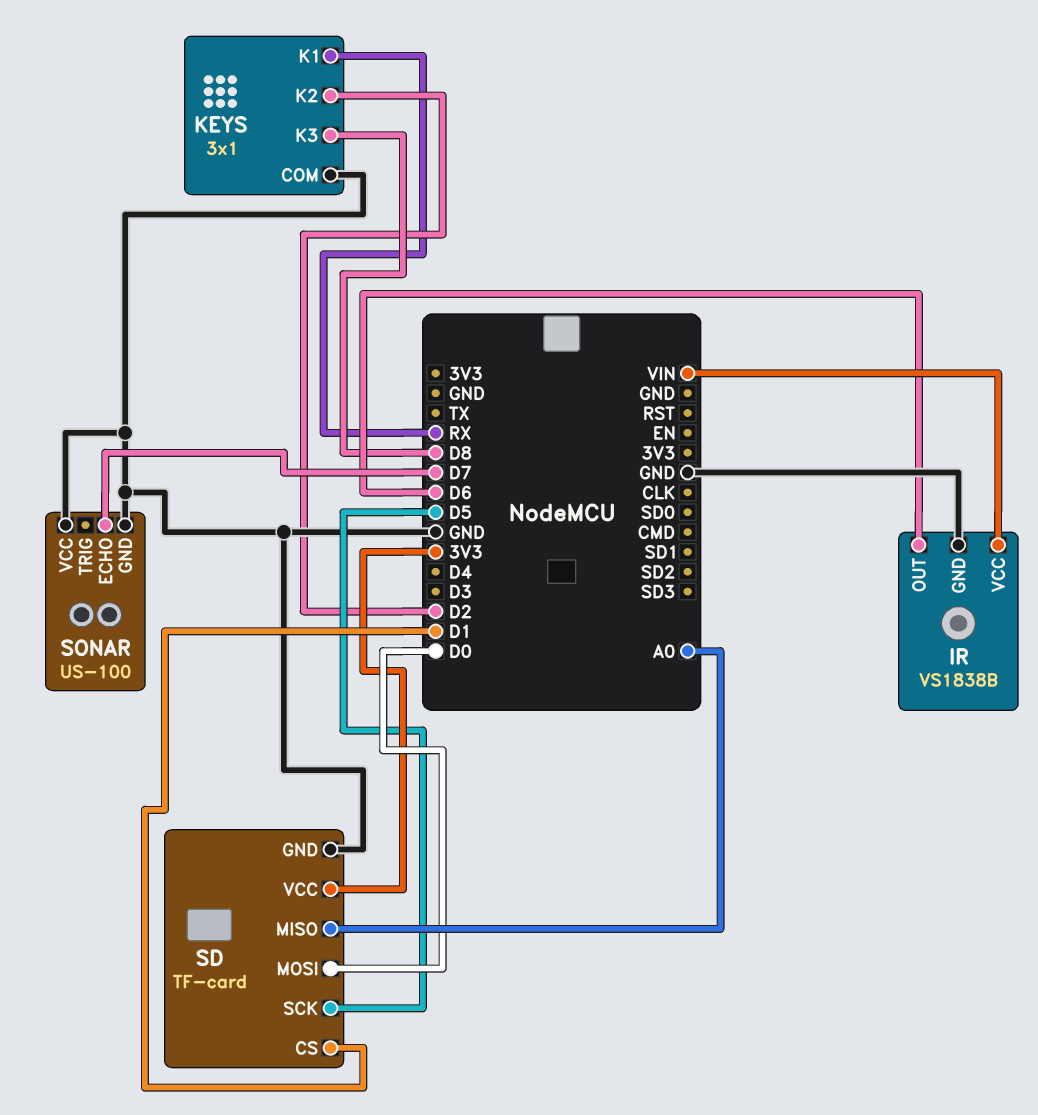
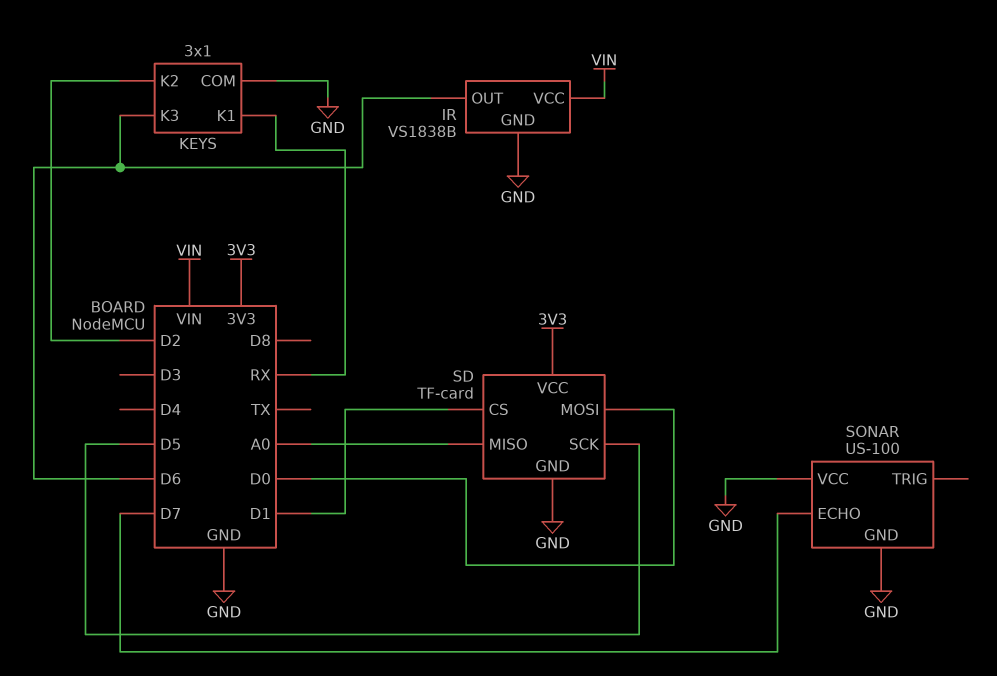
KEYS pin K3: D8 -> D6

